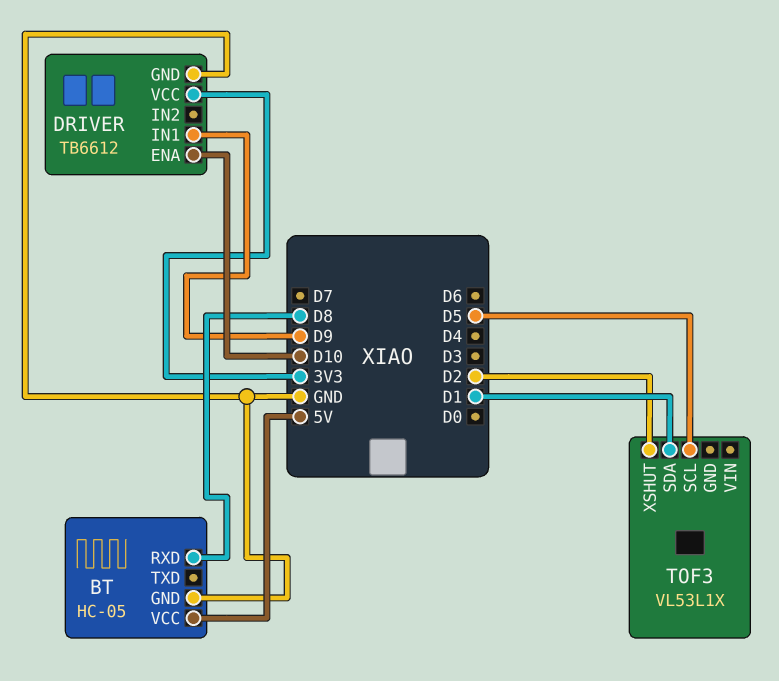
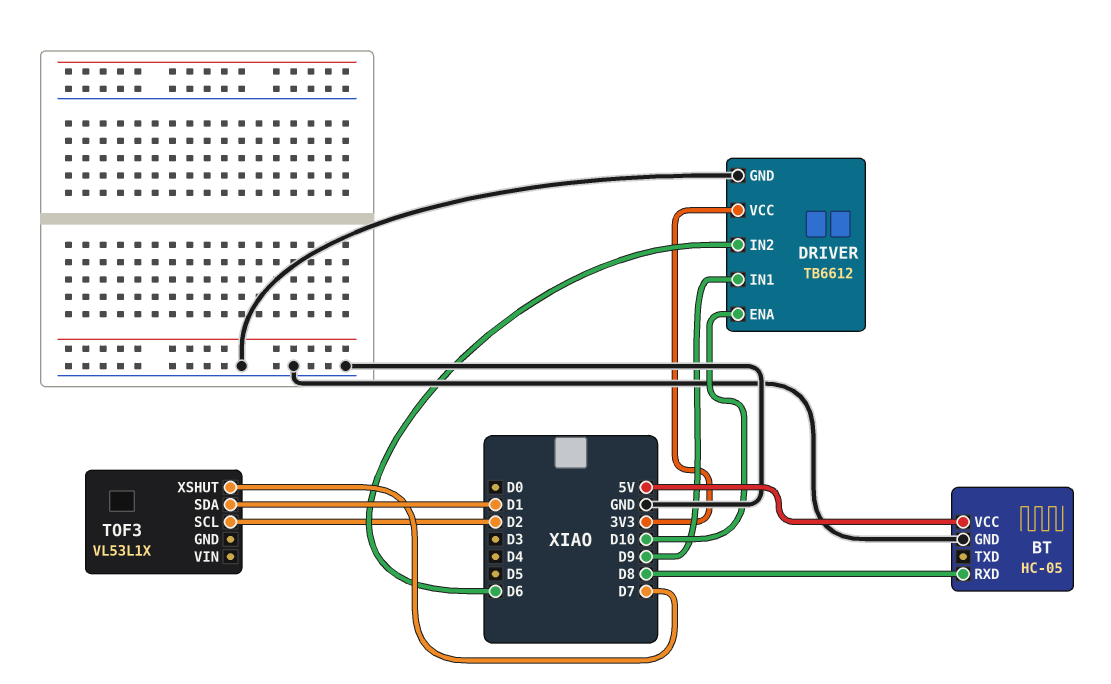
DRIVER pin IN2: none -> D6
TOF3 pin SCL: D5 -> D2
TOF3 pin XSHUT: D2 -> D7

